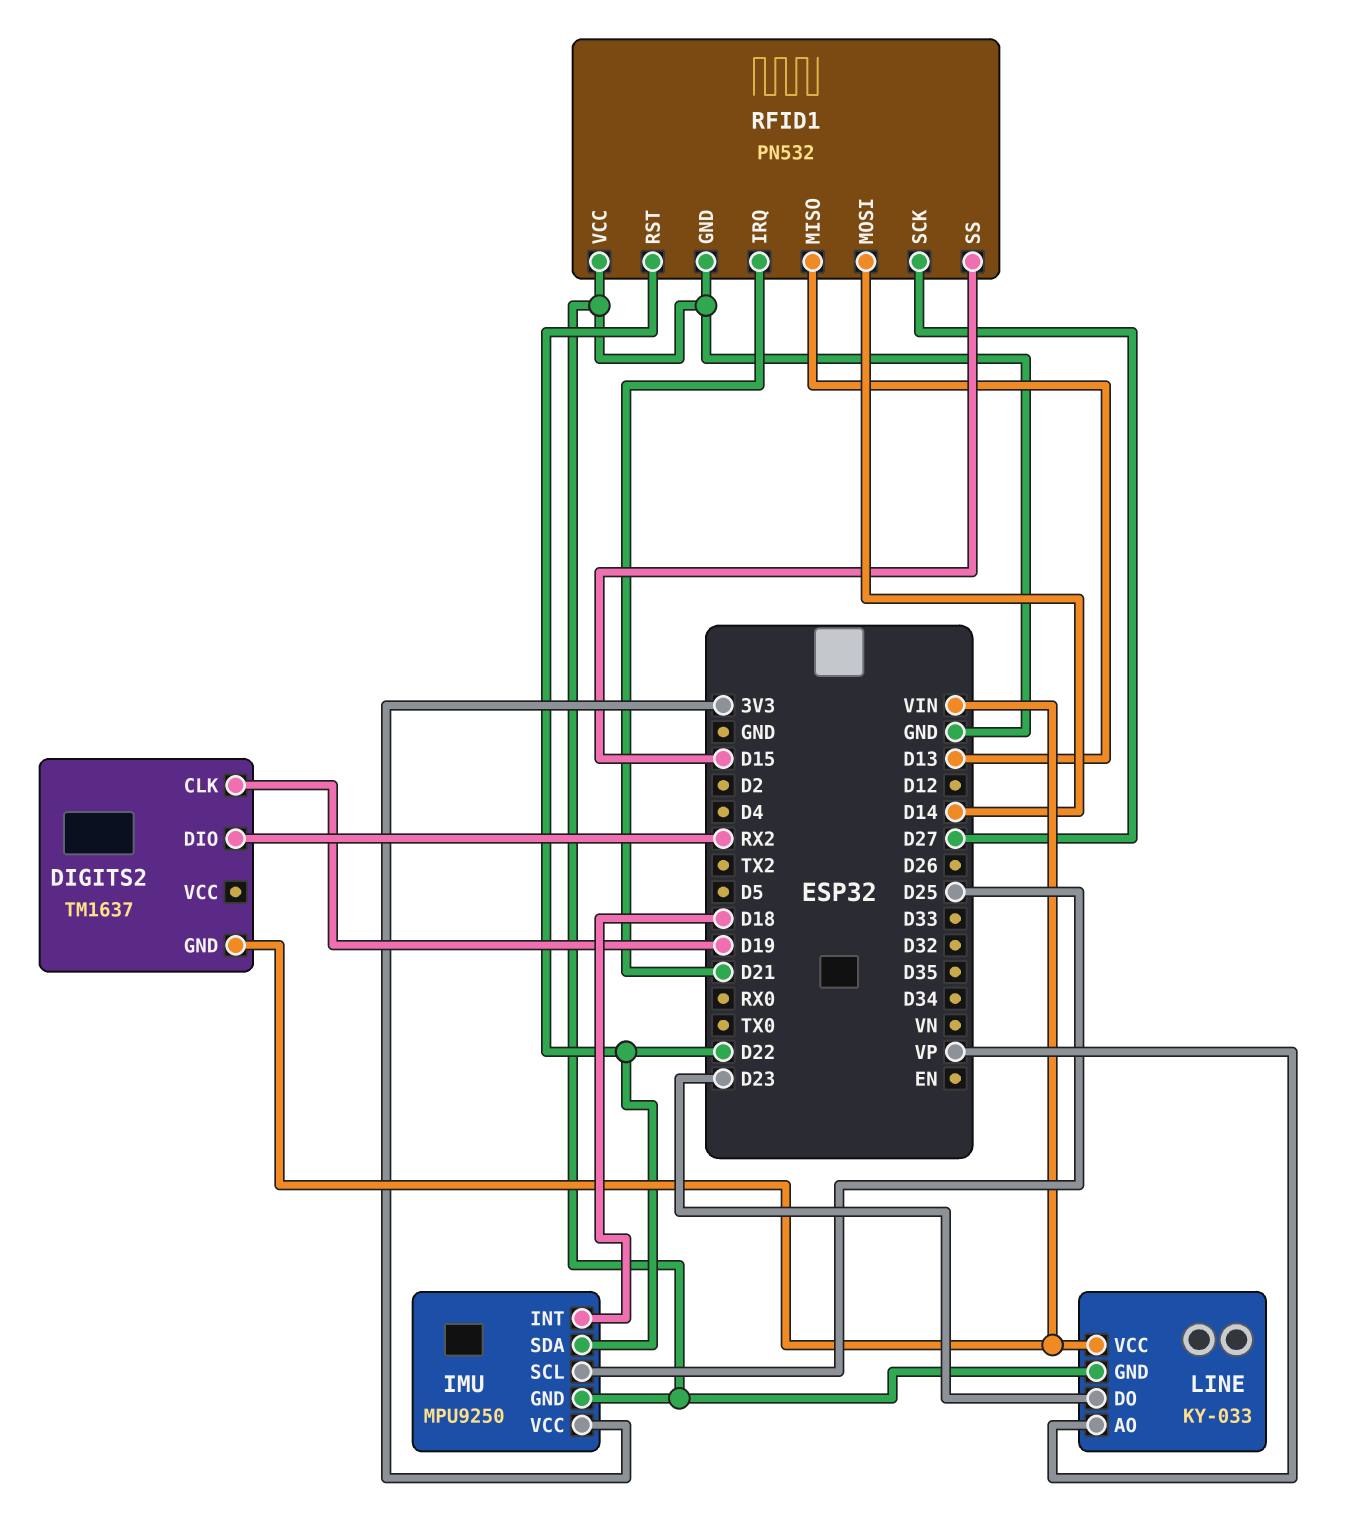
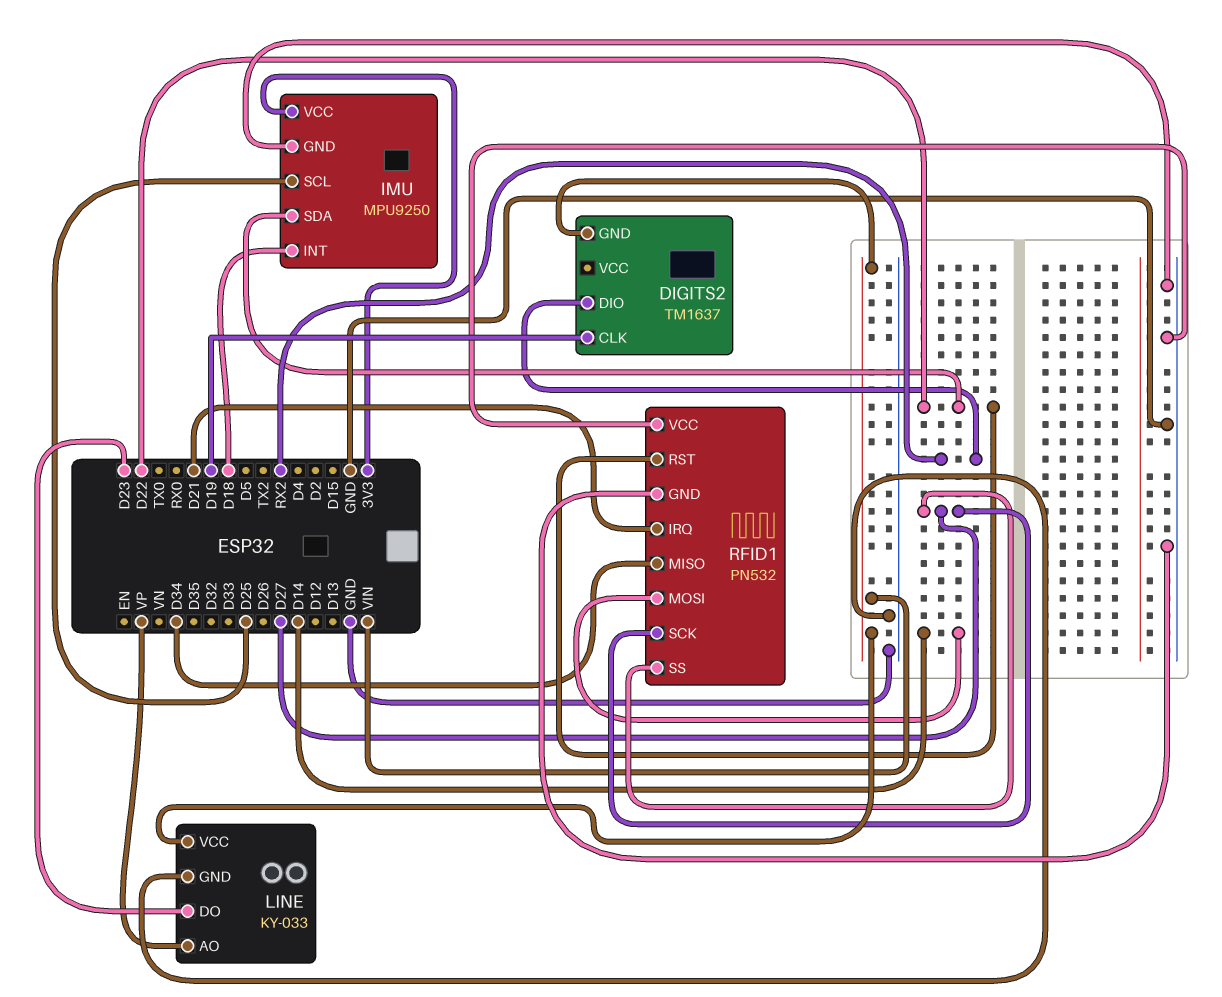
RFID1 pin MISO: D13 -> D34
RFID1 pin SS: D15 -> D27

